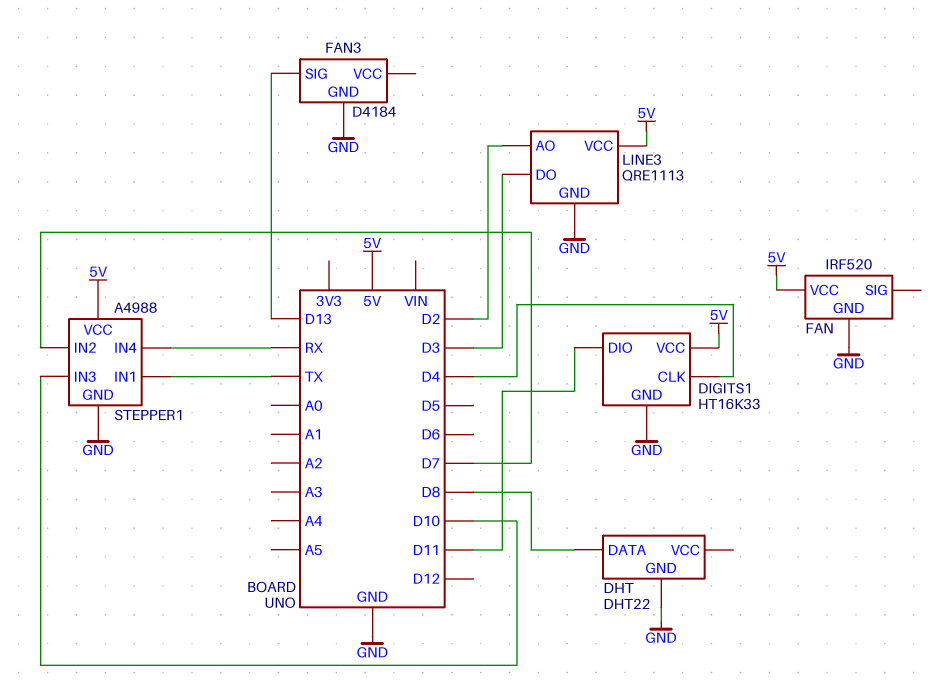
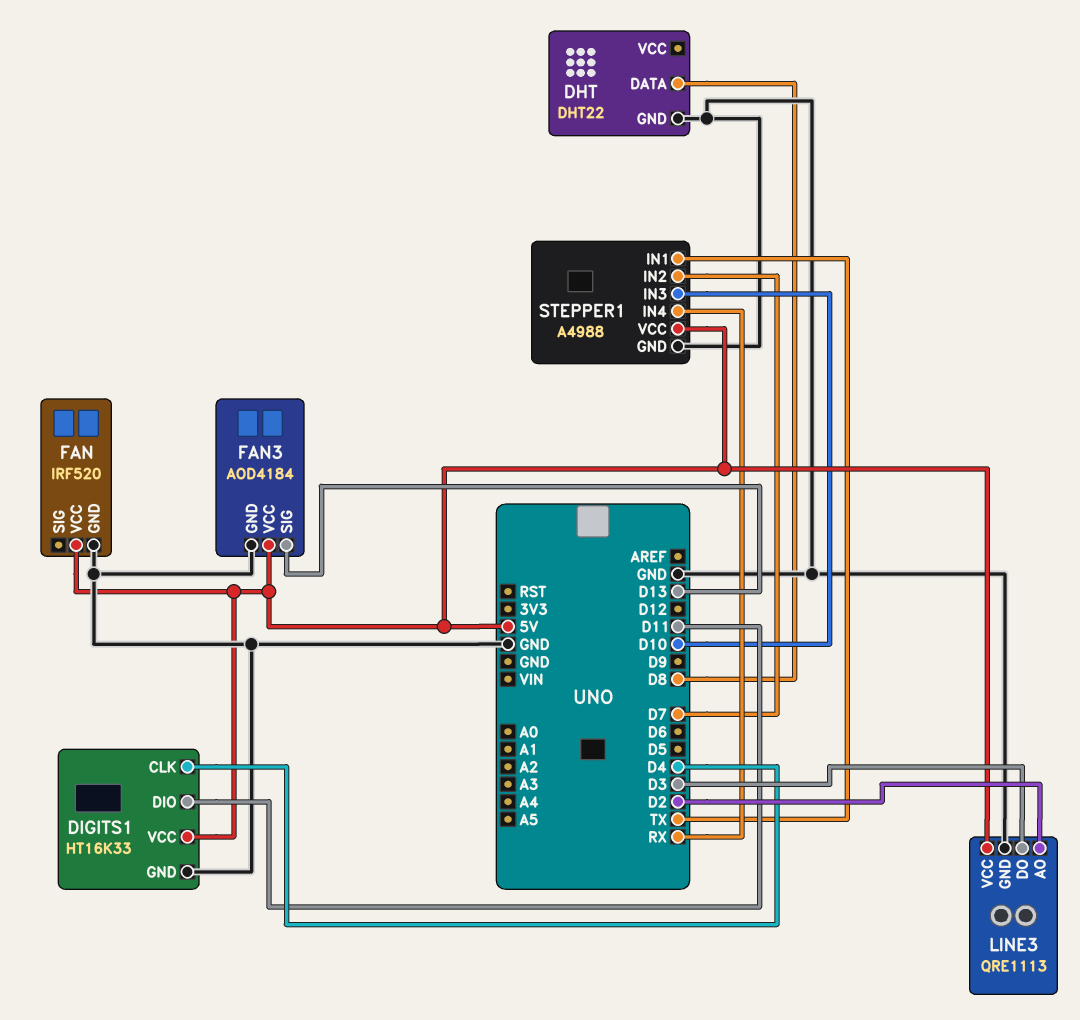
FAN3: D4184 -> AOD4184
FAN3 pin VCC: none -> 5V

